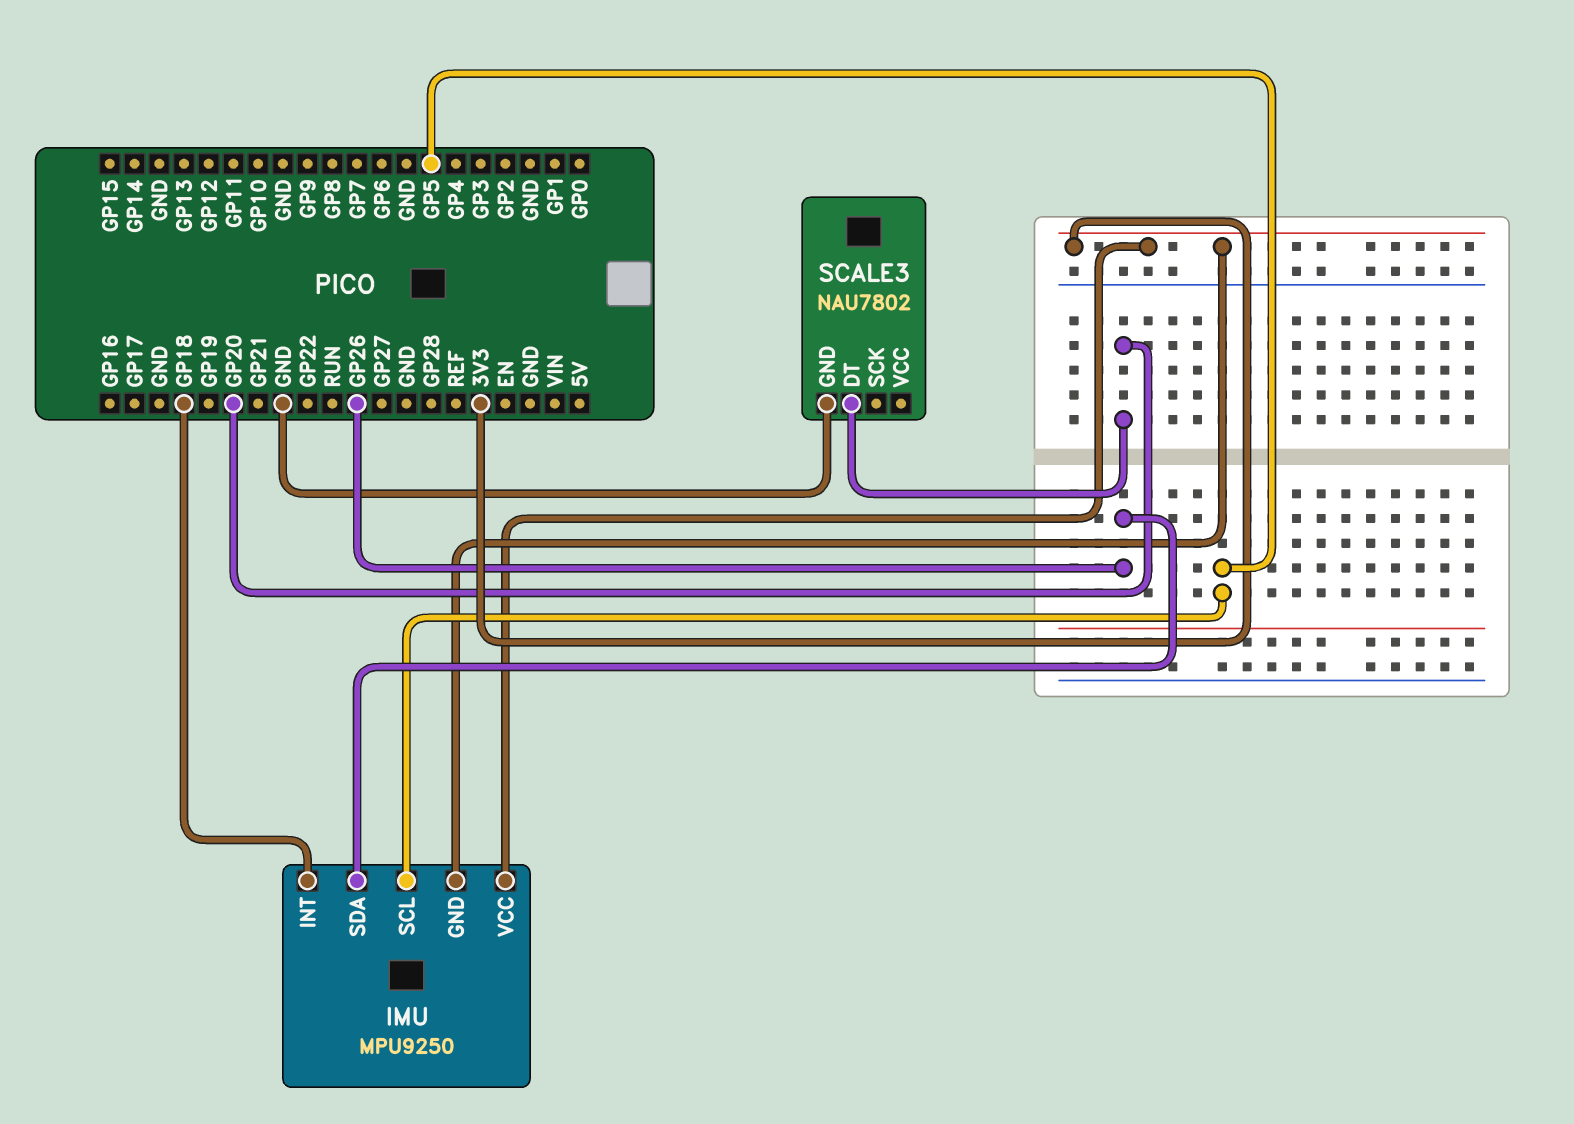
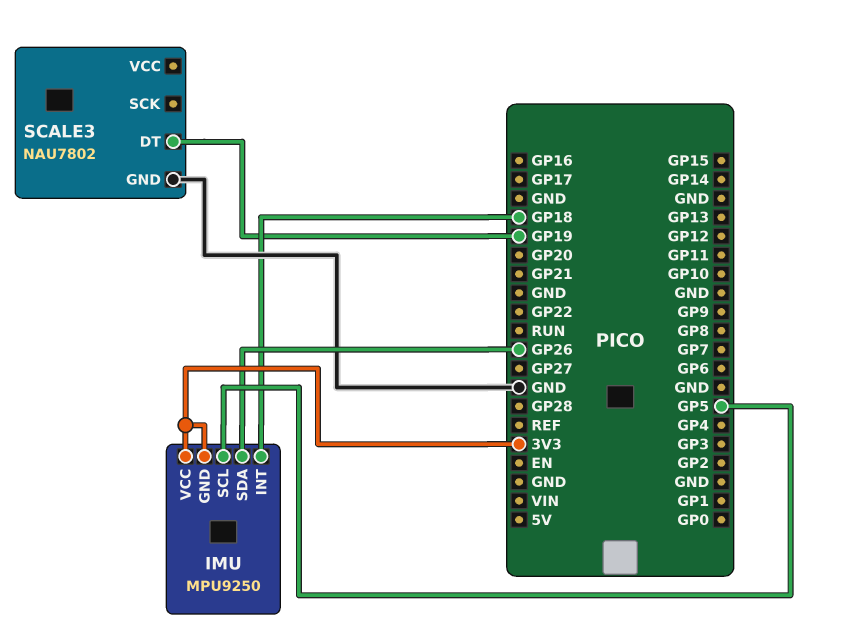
SCALE3 pin DT: GP20 -> GP19

